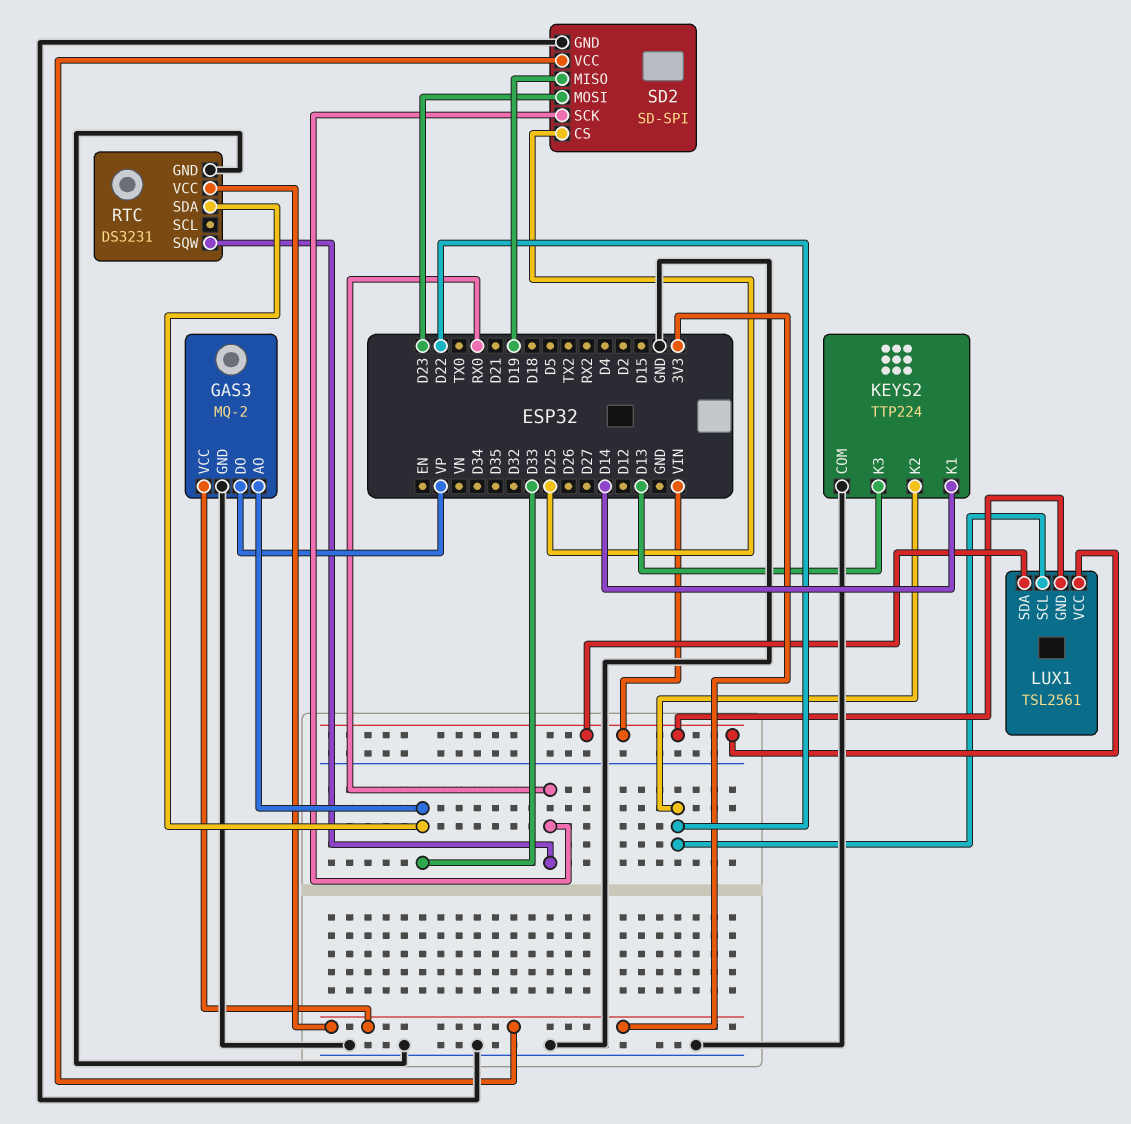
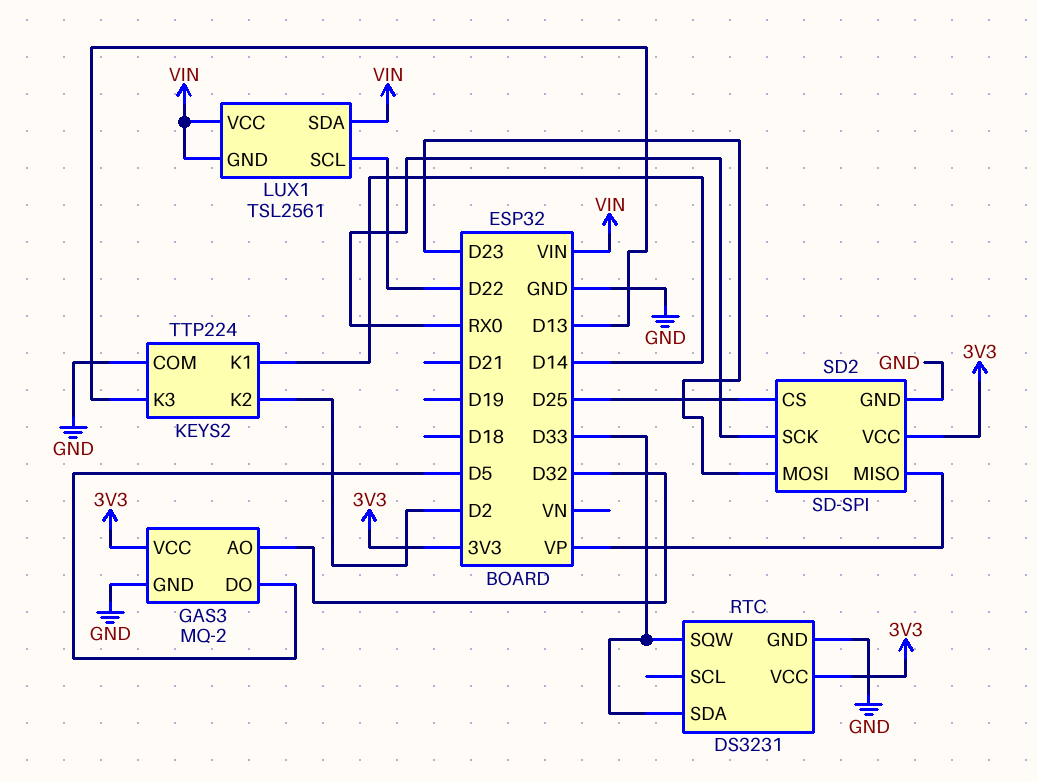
GAS3 pin AO: D33 -> D32
GAS3 pin DO: VP -> D5
KEYS2 pin K2: D22 -> D2
RTC pin SQW: RX0 -> D33
SD2 pin MISO: D19 -> VP

